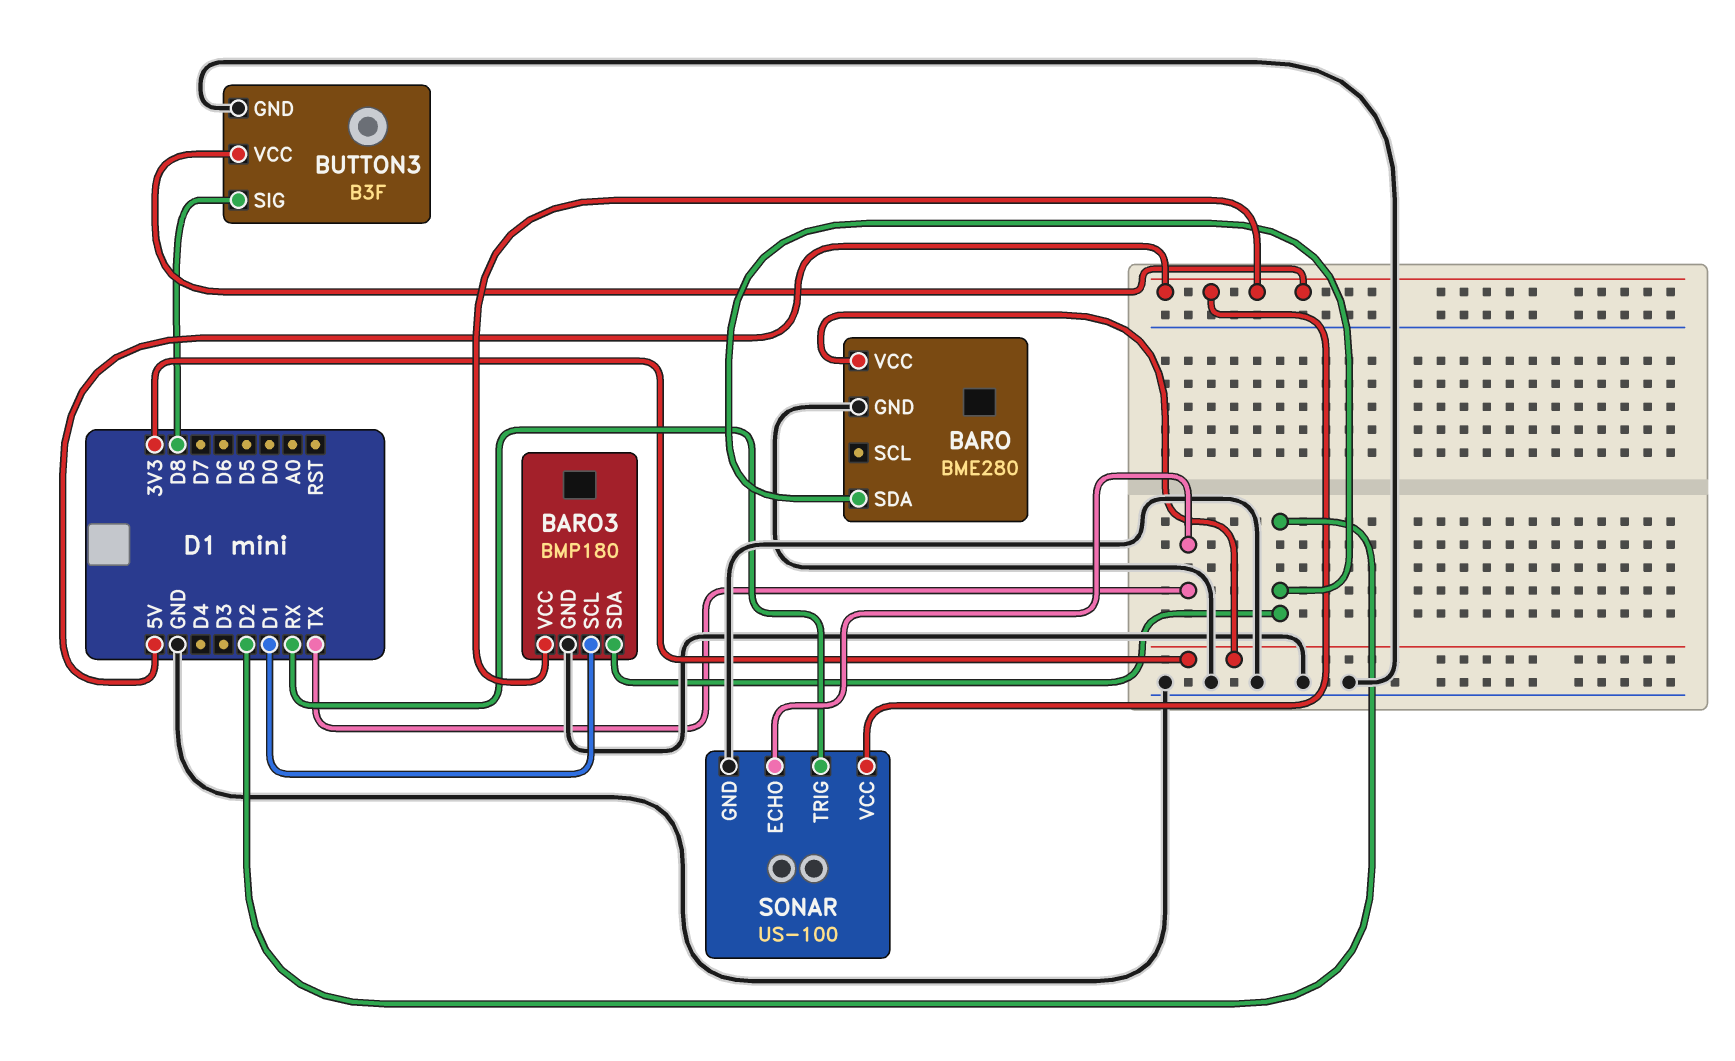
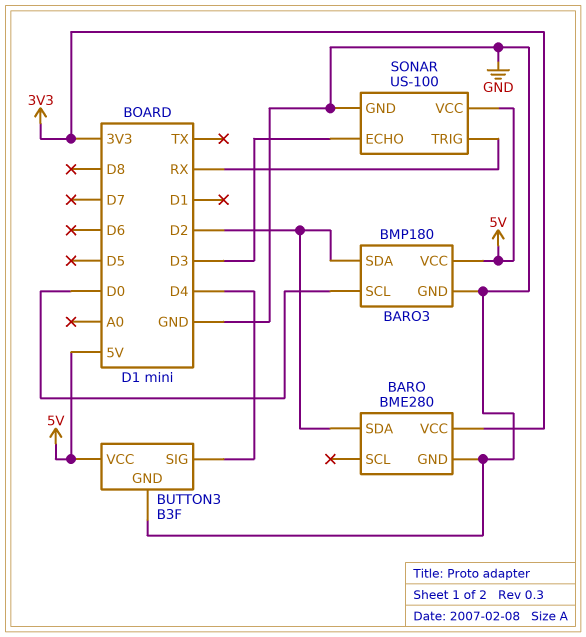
BARO3 pin SCL: D1 -> D0
BUTTON3 pin SIG: D8 -> D4
SONAR pin ECHO: TX -> D3

